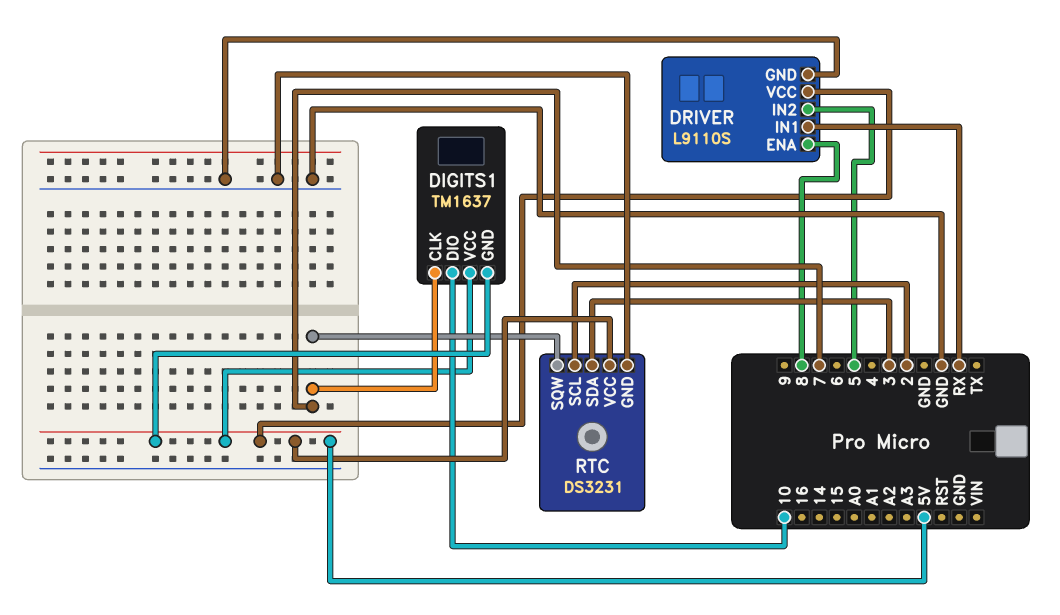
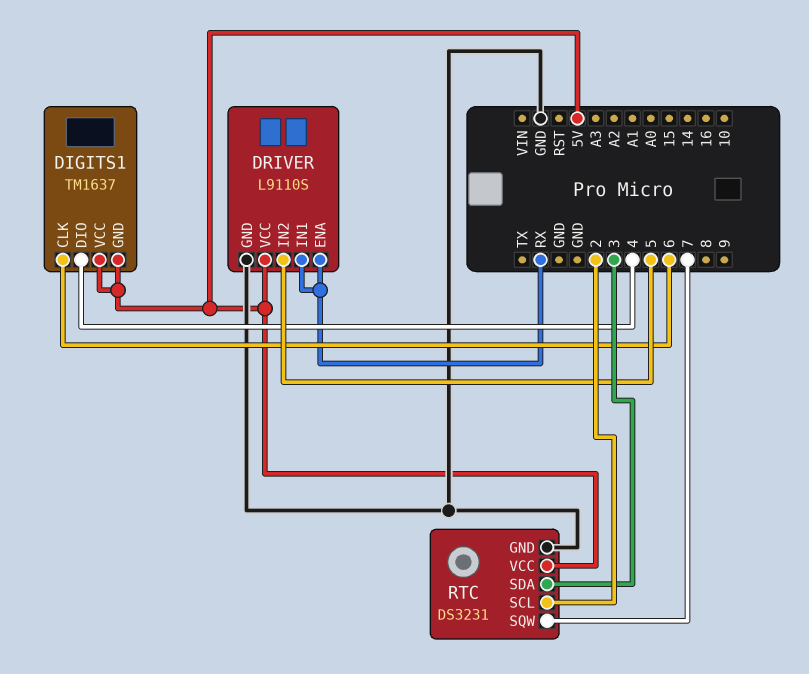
DIGITS1 pin CLK: 7 -> 6
DIGITS1 pin DIO: 10 -> 4
DRIVER pin ENA: 8 -> RX

